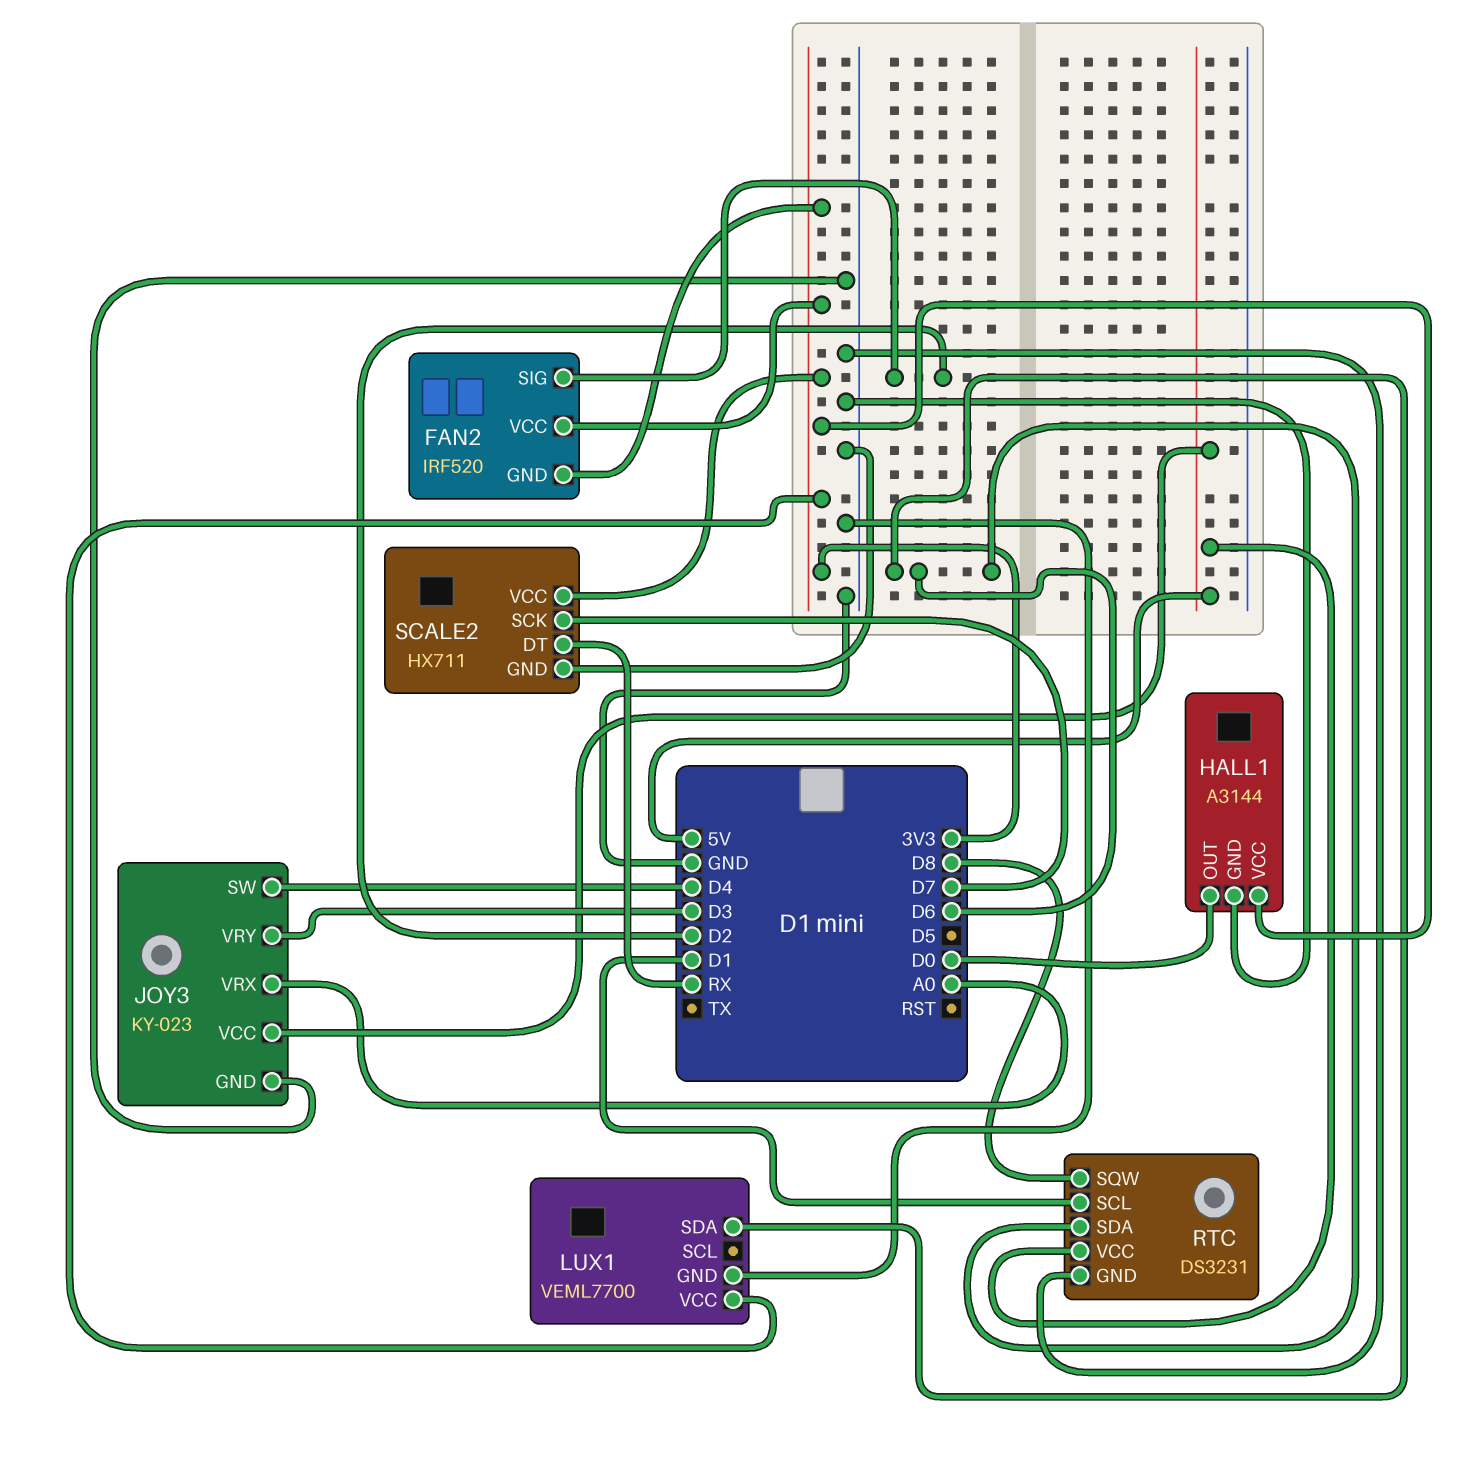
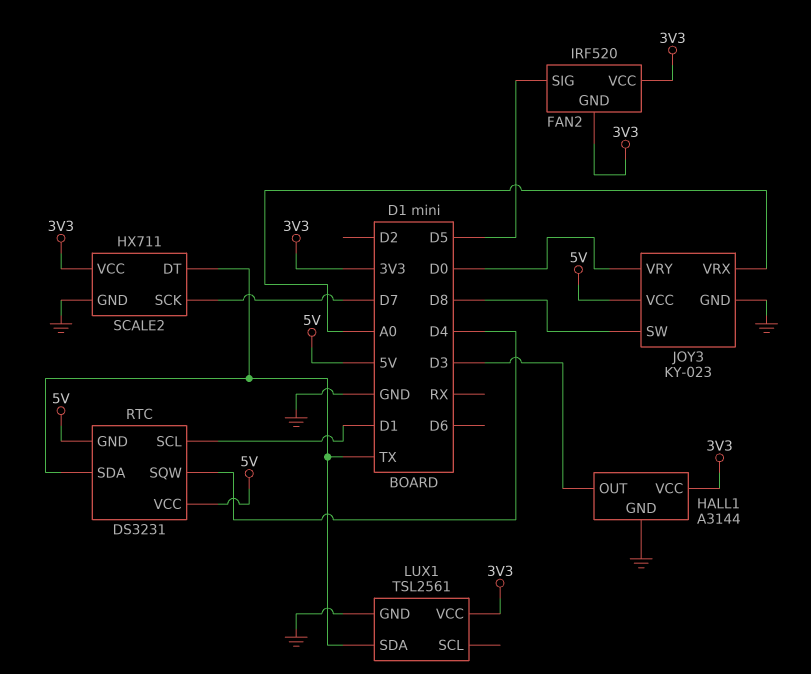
FAN2 pin SIG: D2 -> D5
HALL1 pin OUT: D0 -> D3
JOY3 pin SW: D4 -> D8
JOY3 pin VRY: D3 -> D0
LUX1: VEML7700 -> TSL2561
LUX1 pin SDA: D6 -> TX
RTC pin GND: GND -> 5V
RTC pin SDA: D6 -> TX
RTC pin SQW: D8 -> D4
SCALE2 pin DT: RX -> TX

